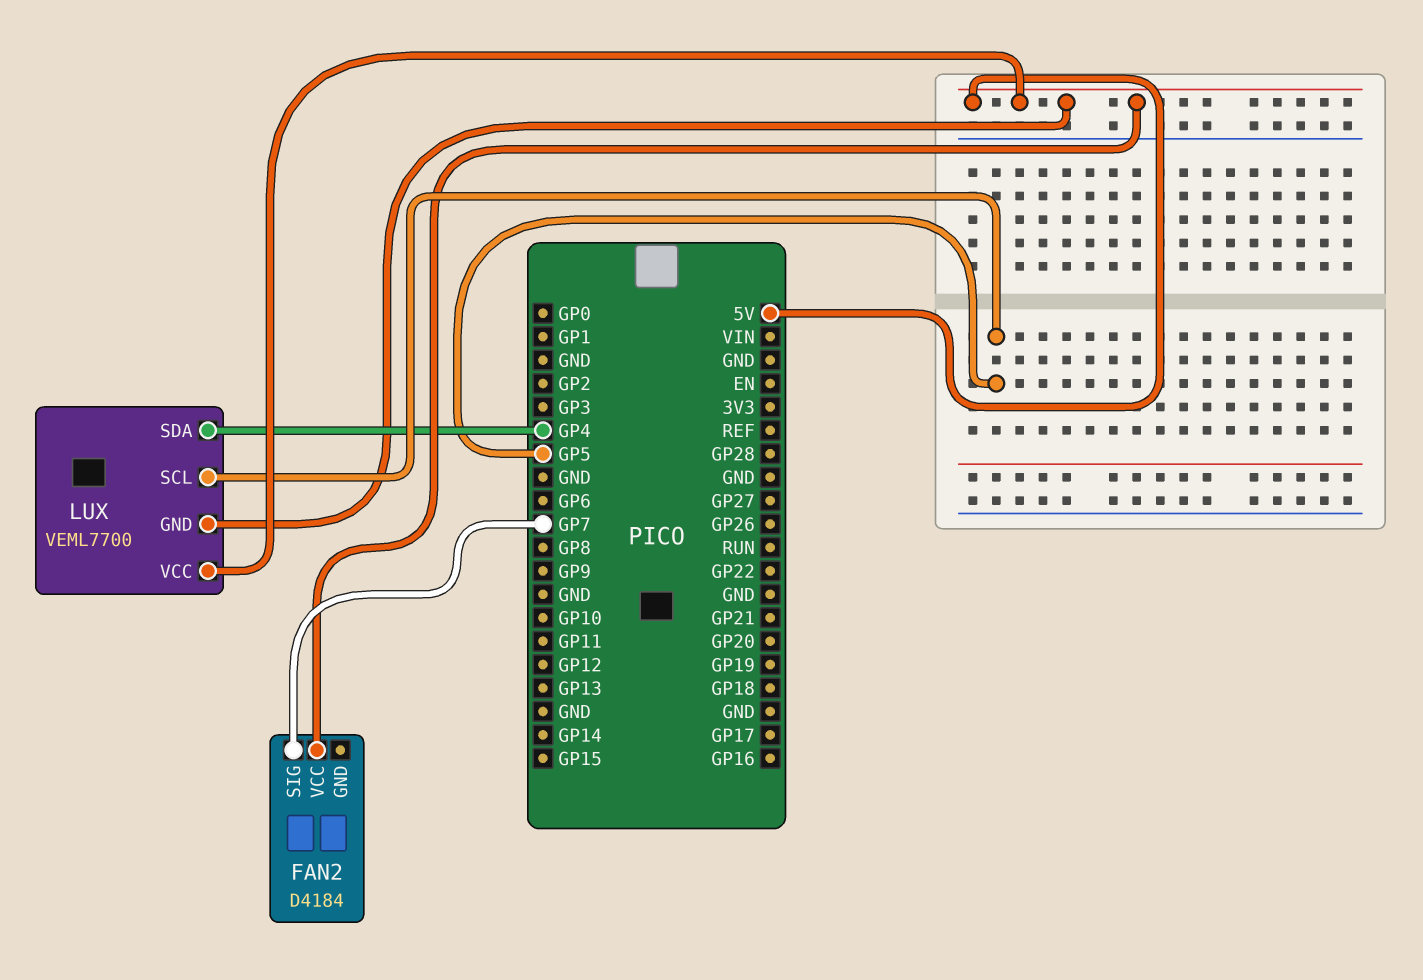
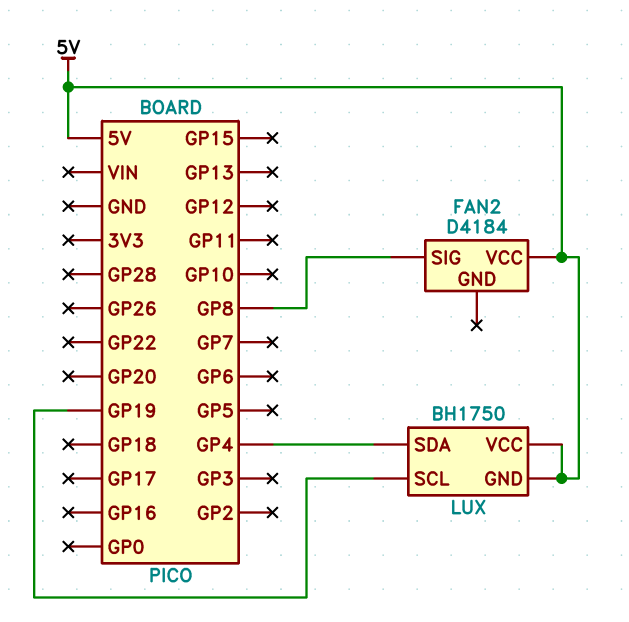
FAN2 pin SIG: GP7 -> GP8
LUX: VEML7700 -> BH1750
LUX pin SCL: GP5 -> GP19

